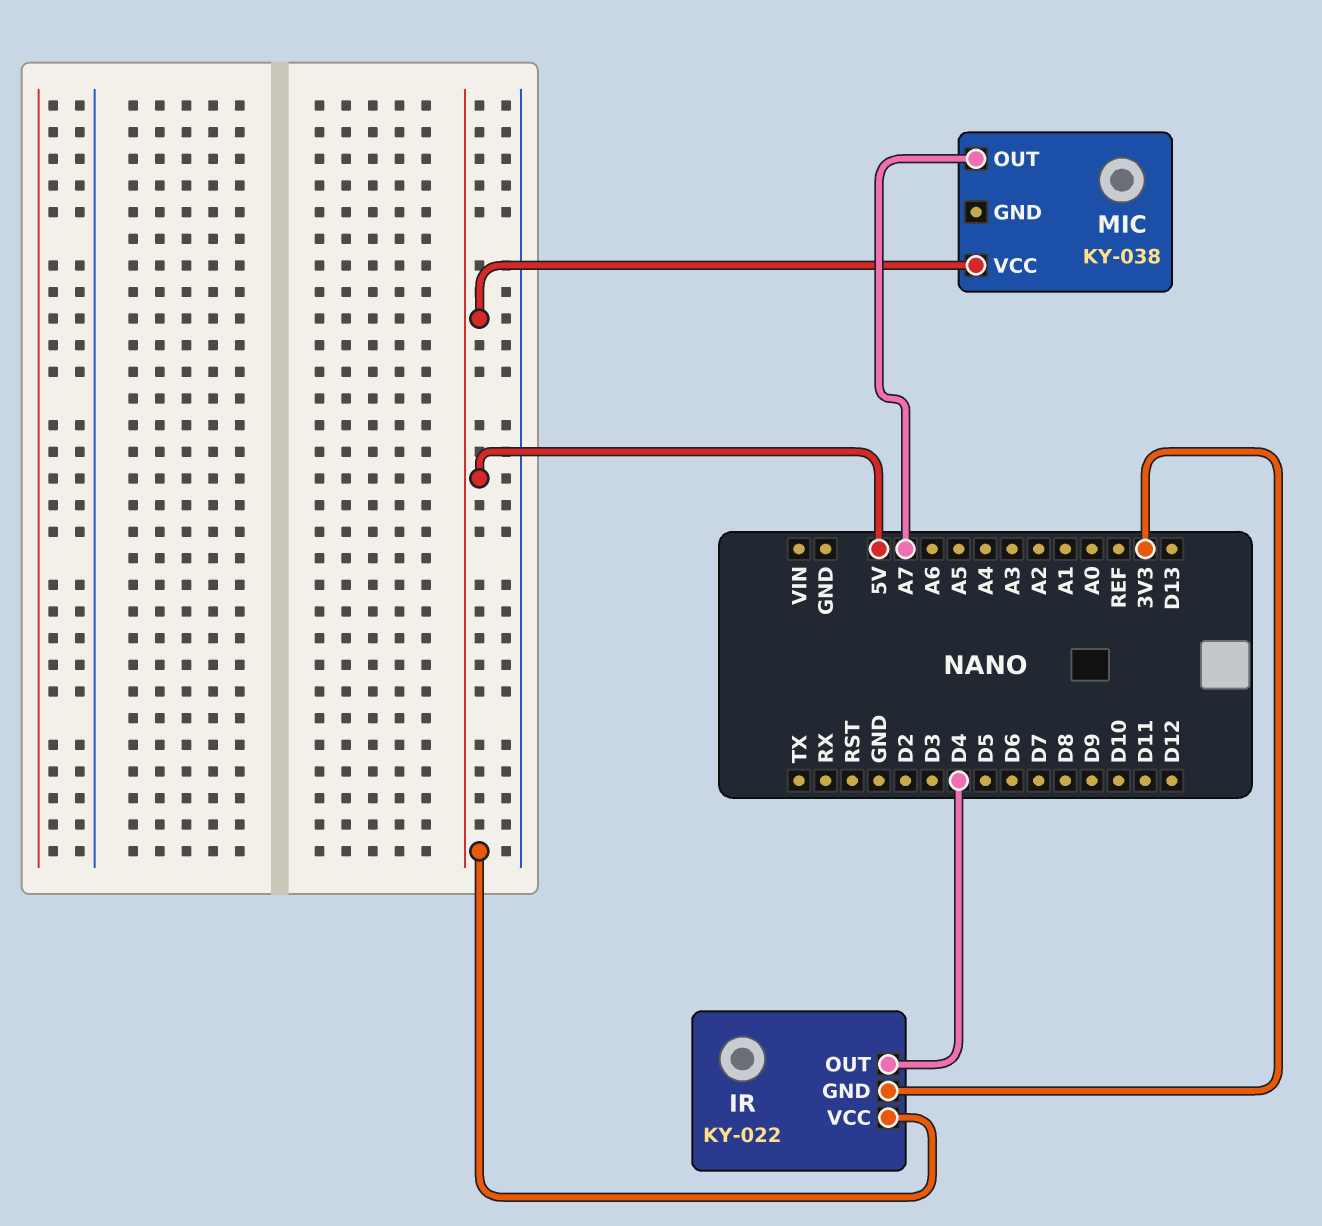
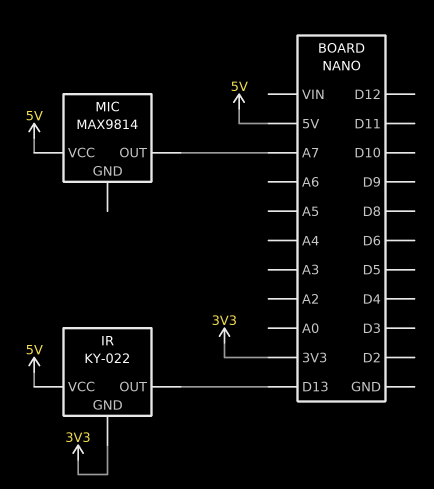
IR pin OUT: D4 -> D13
MIC: KY-038 -> MAX9814

